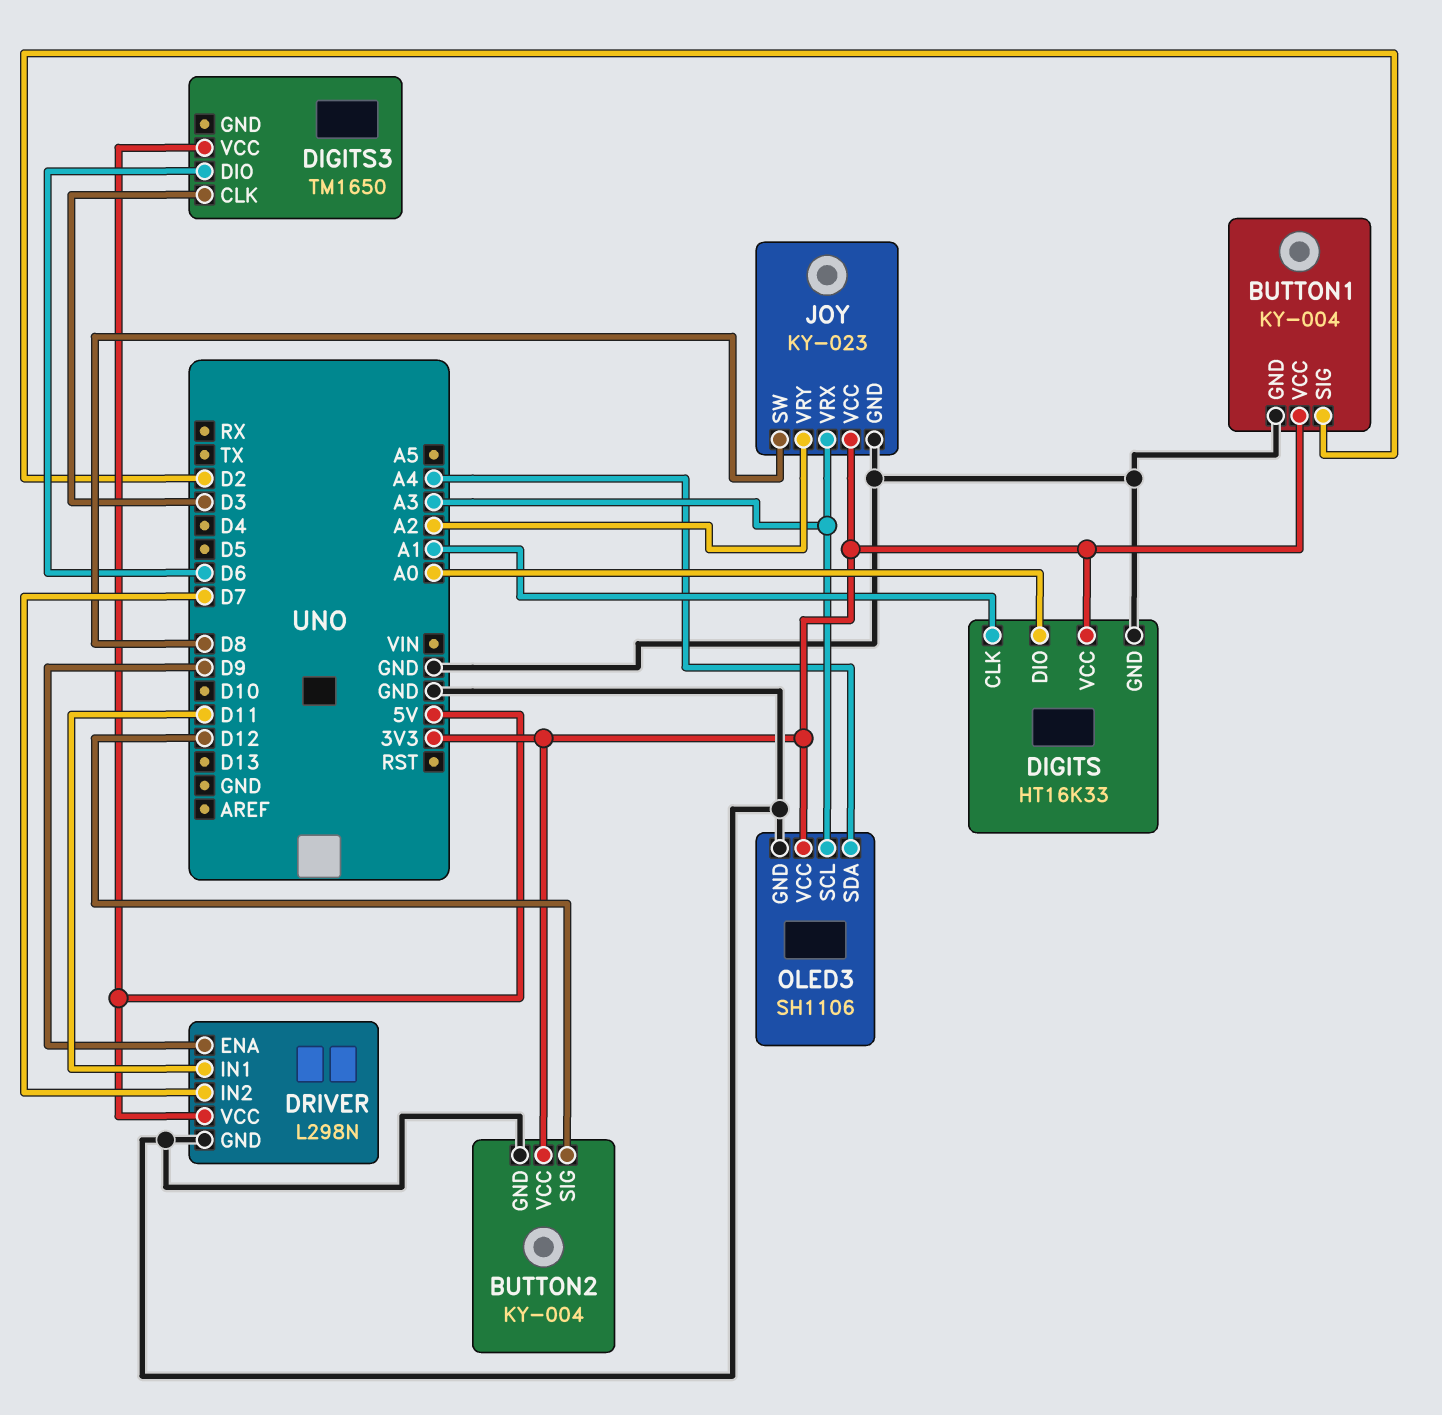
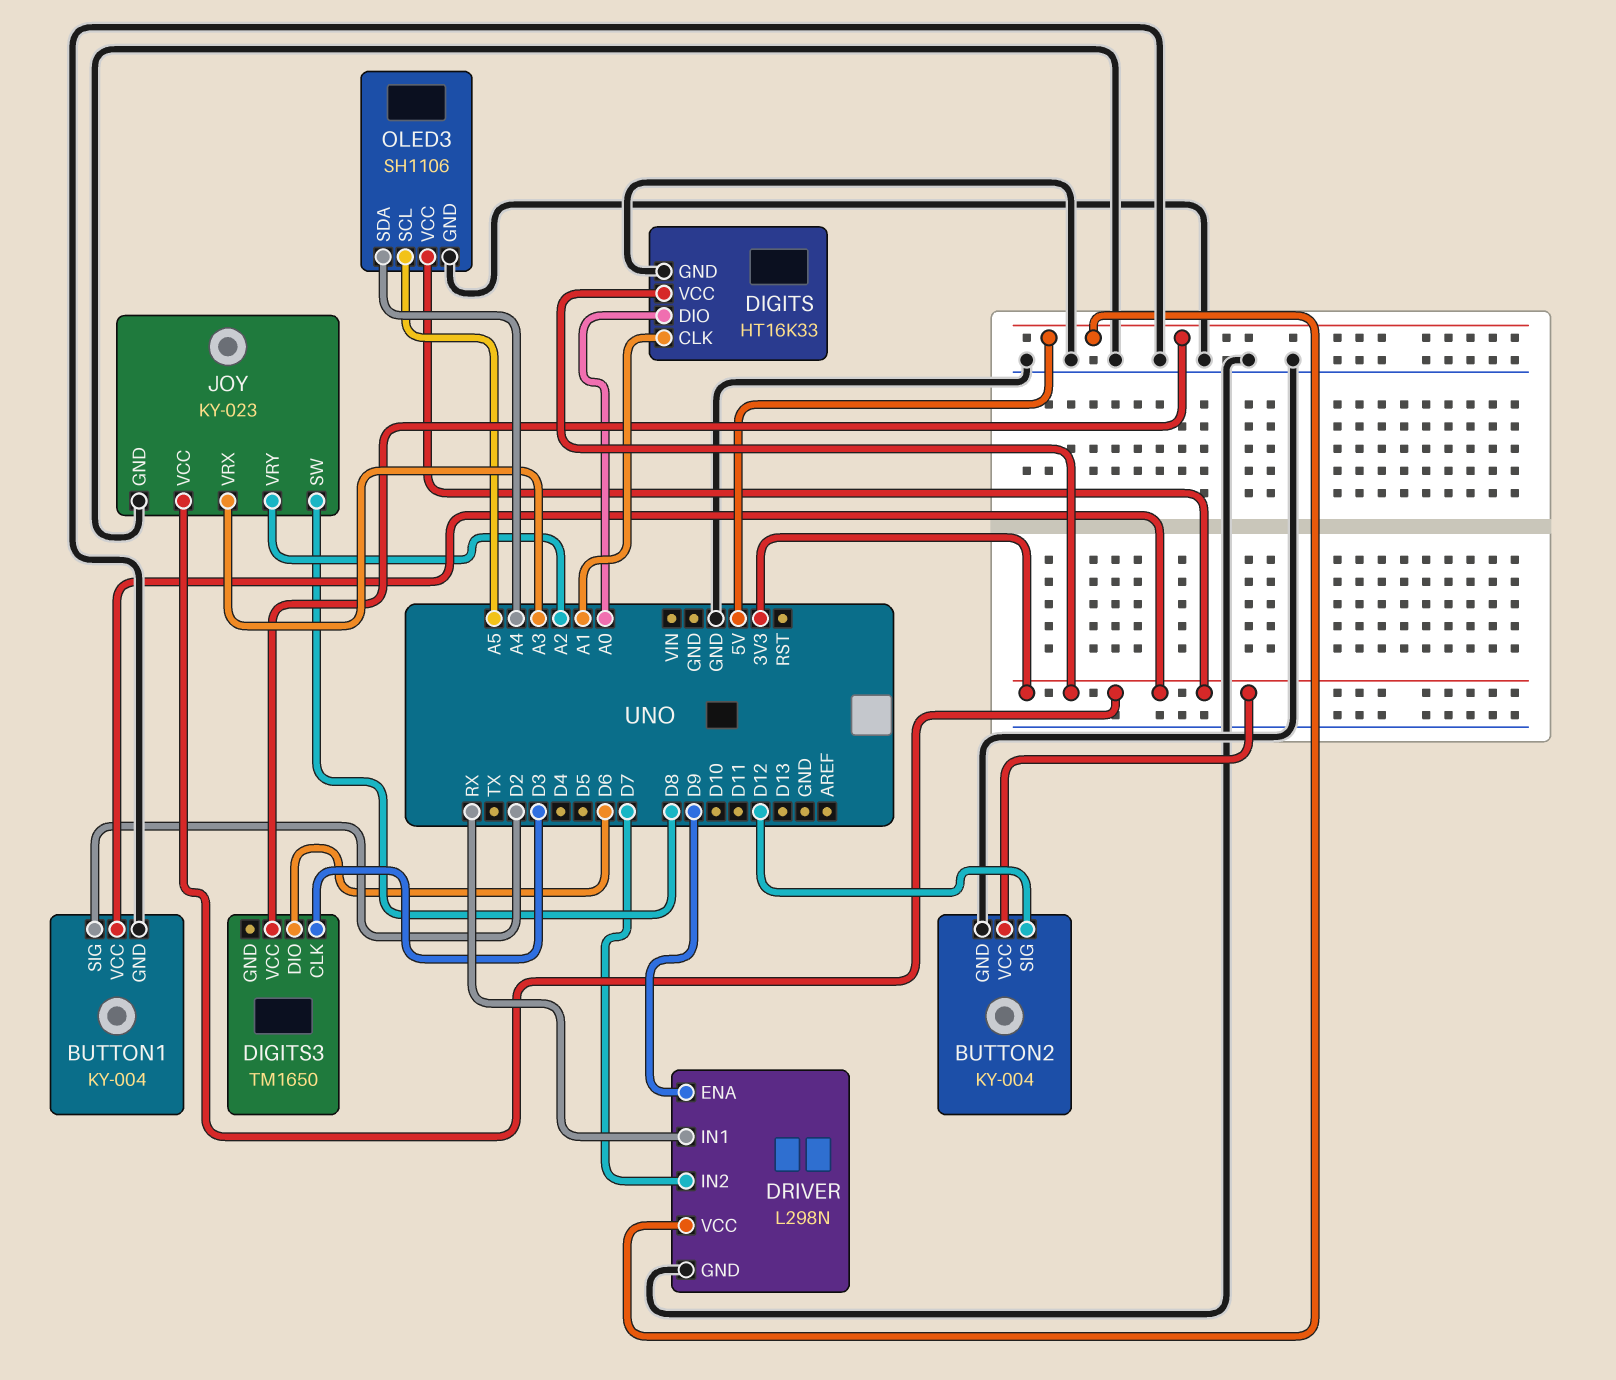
DRIVER pin IN1: D11 -> RX
OLED3 pin SCL: A3 -> A5

